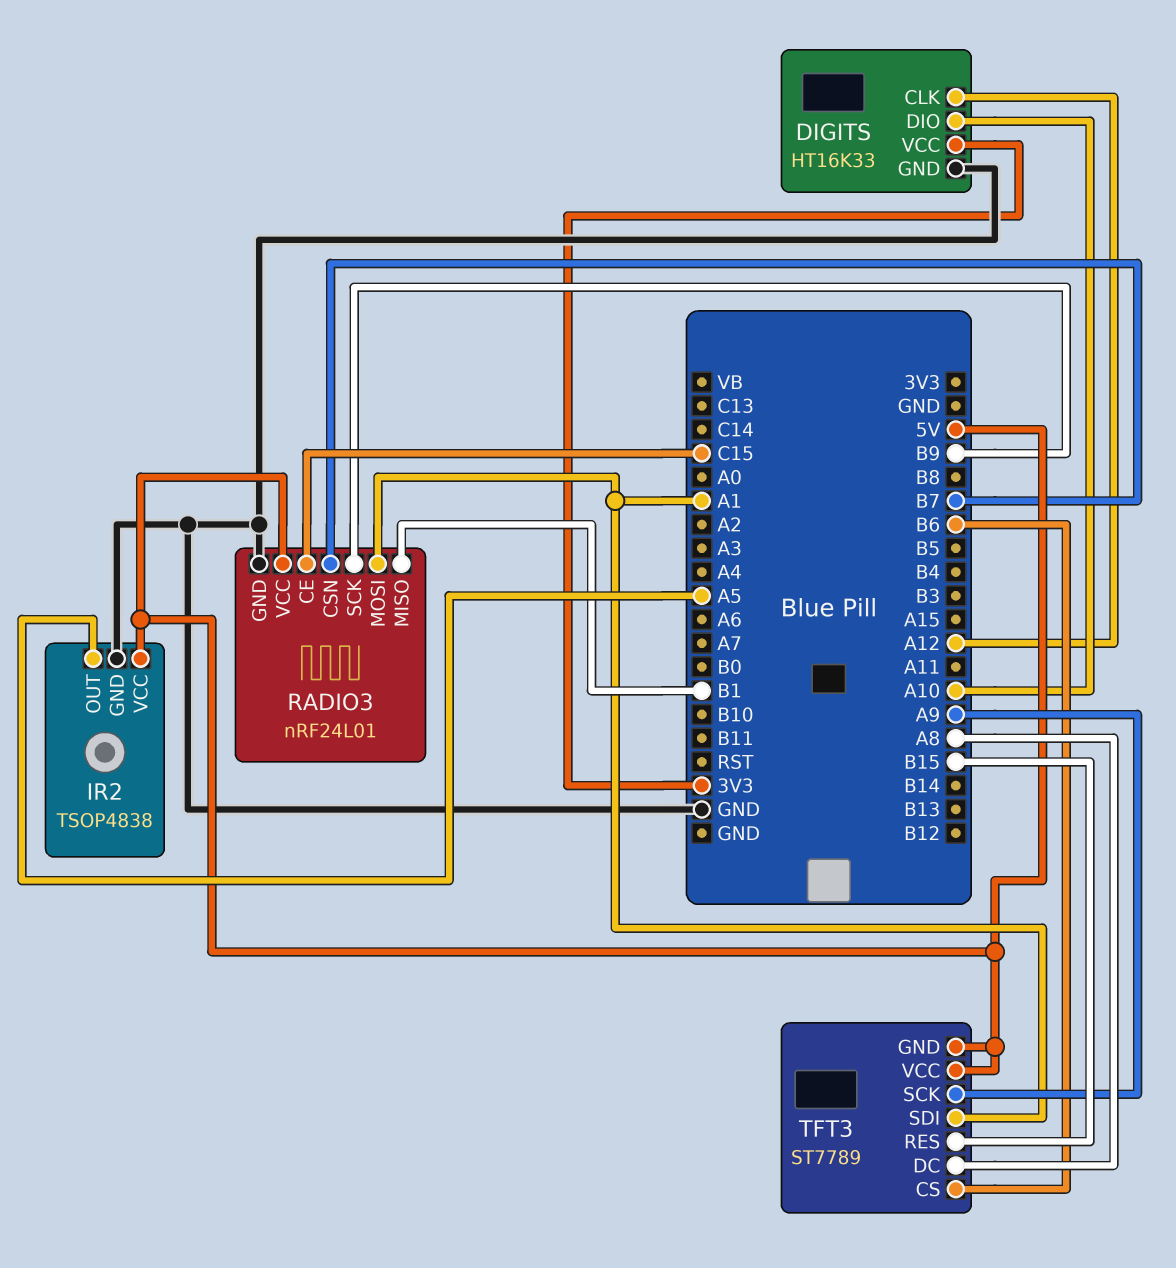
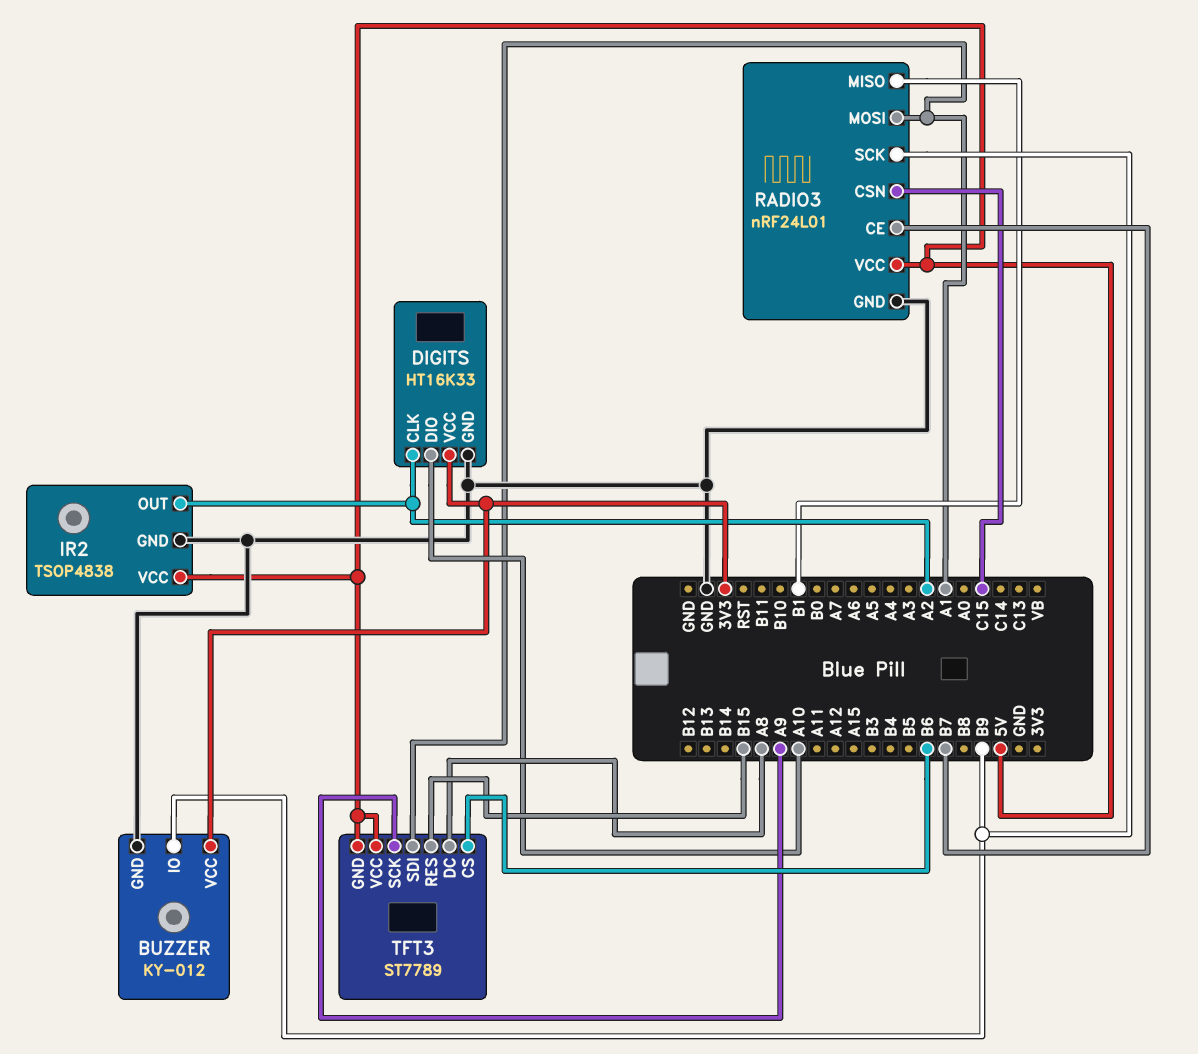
BUZZER: none -> KY-012
BUZZER pin GND: none -> GND
BUZZER pin IO: none -> B9
BUZZER pin VCC: none -> 3V3
DIGITS pin CLK: A12 -> A2
IR2 pin OUT: A5 -> A2
RADIO3 pin CE: C15 -> B7
RADIO3 pin CSN: B7 -> C15

